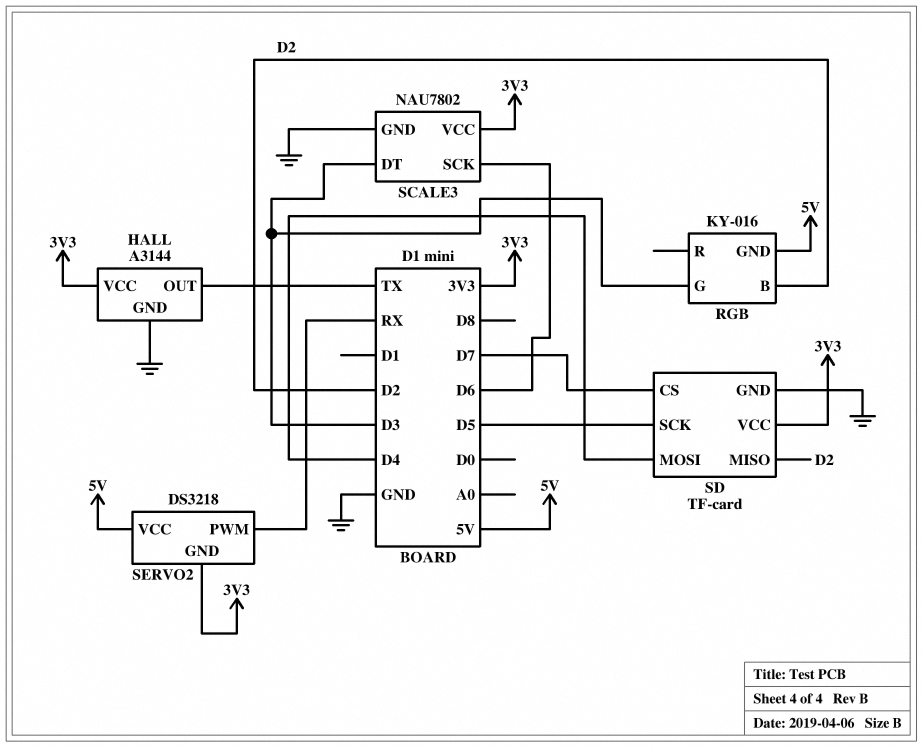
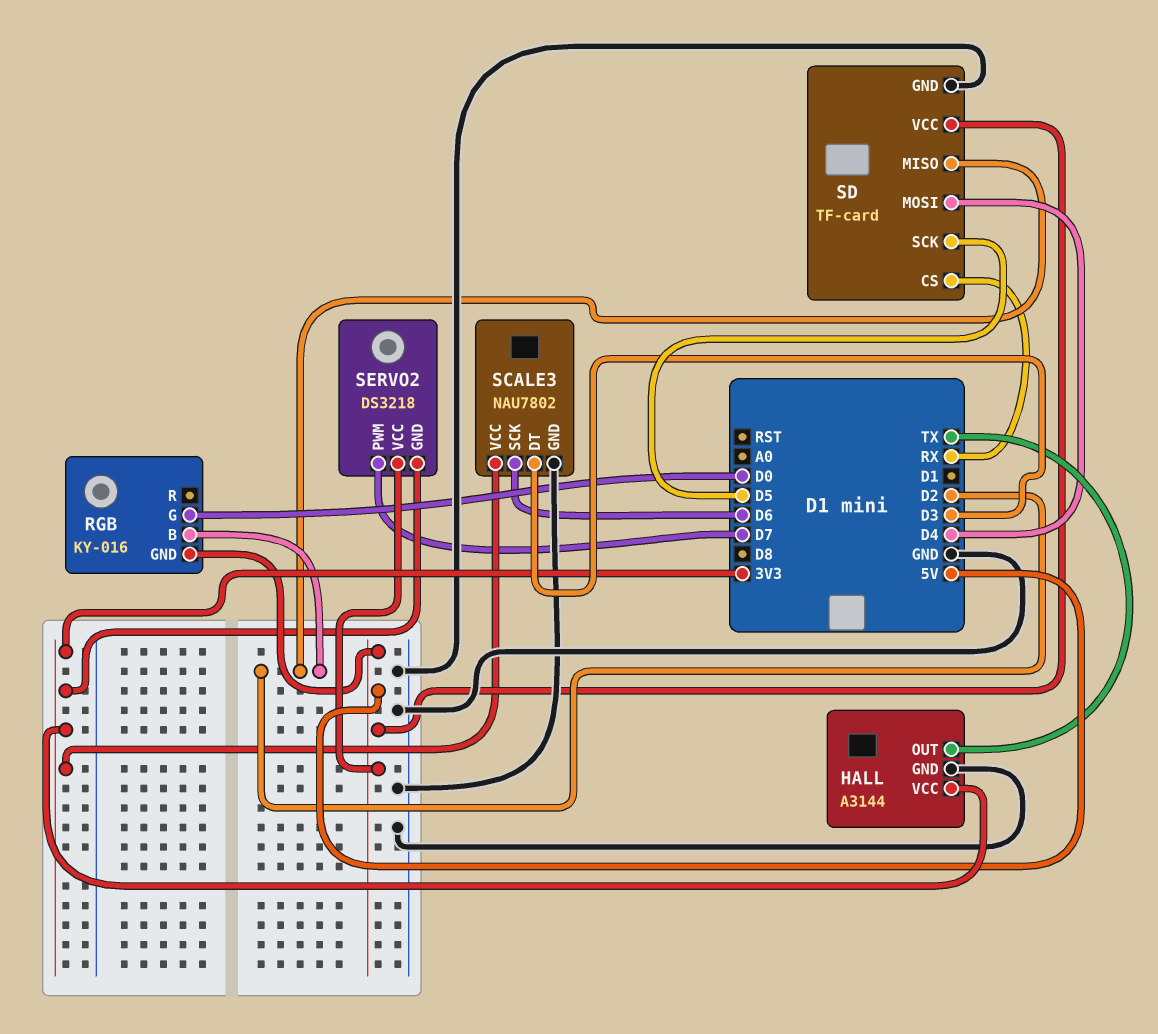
RGB pin G: D3 -> D0
SD pin CS: D7 -> RX
SD pin VCC: 3V3 -> 5V
SERVO2 pin PWM: RX -> D7

